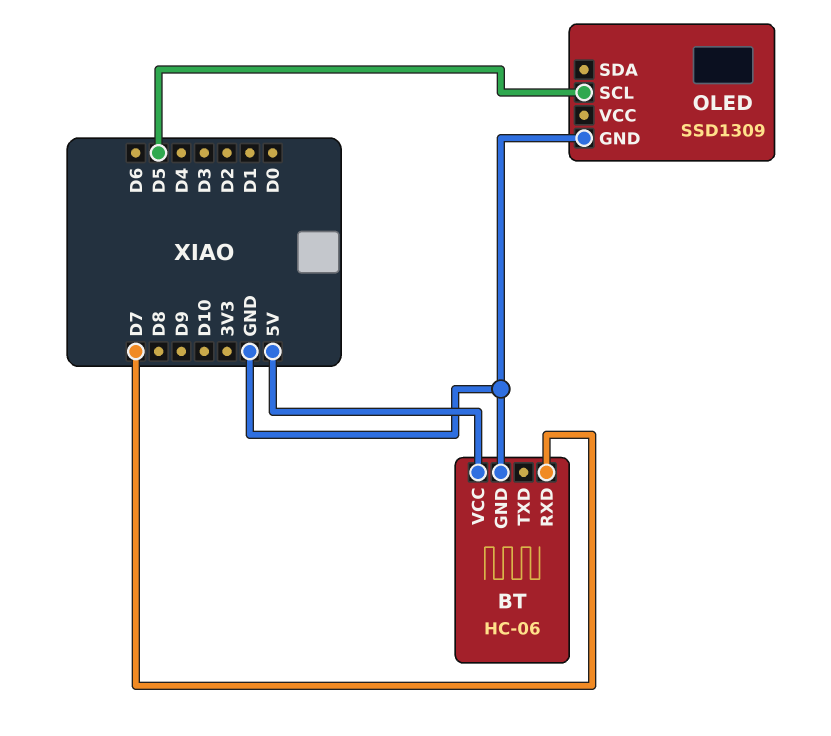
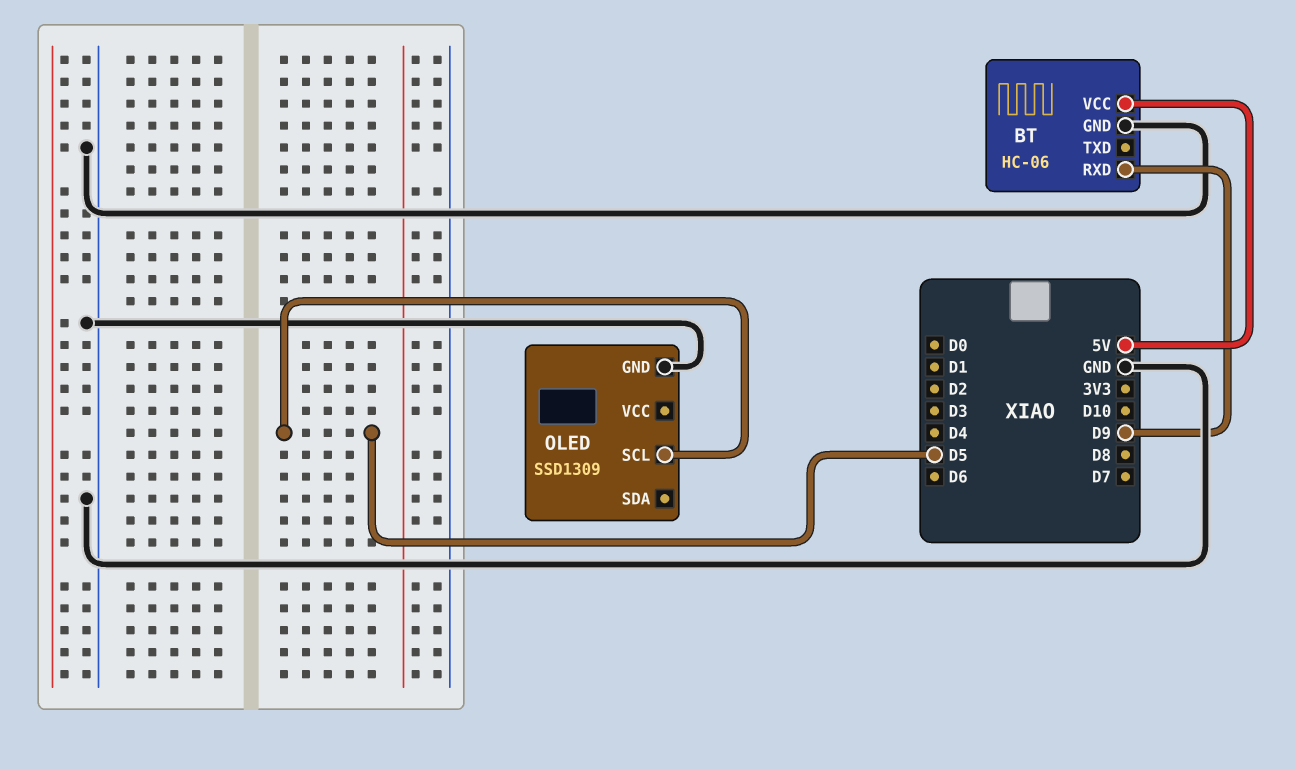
BT pin RXD: D7 -> D9

